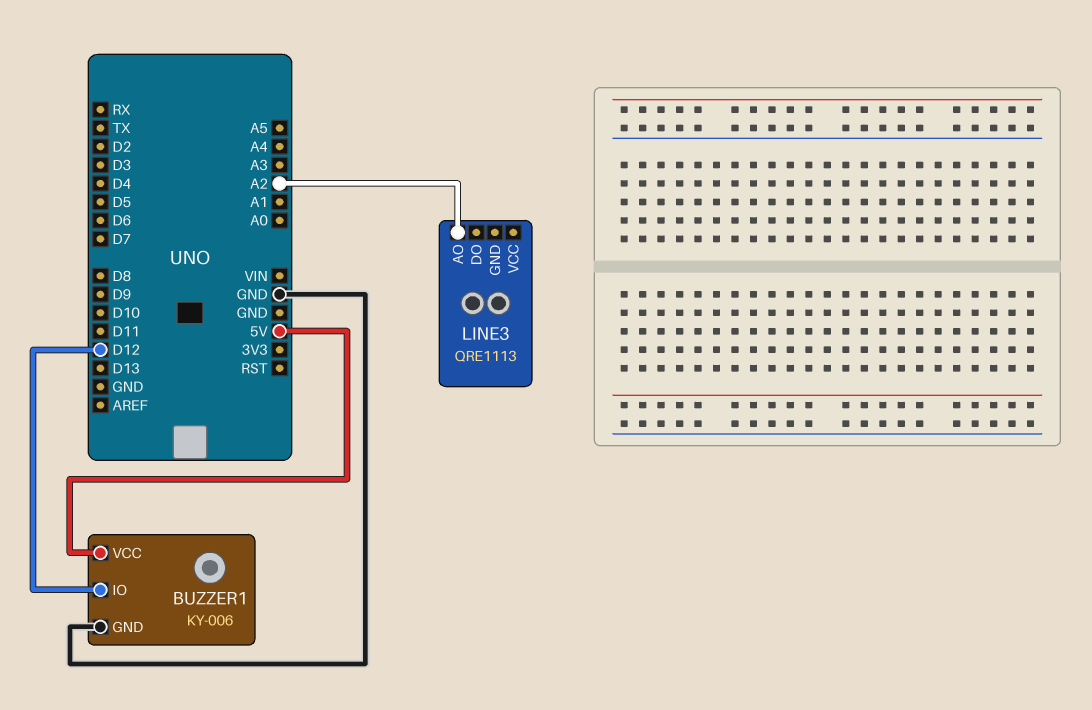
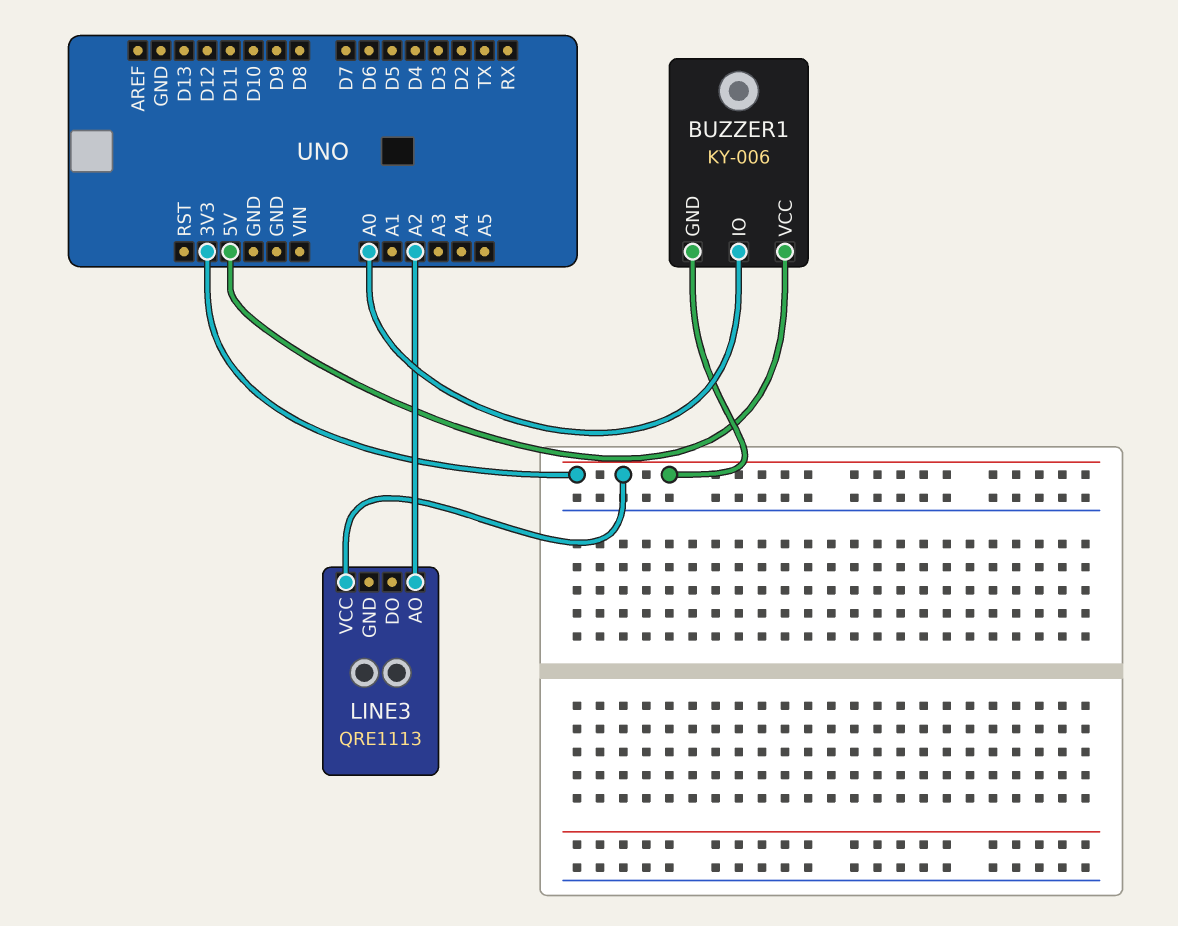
BUZZER1 pin GND: GND -> 3V3
BUZZER1 pin IO: D12 -> A0
LINE3 pin VCC: none -> 3V3

